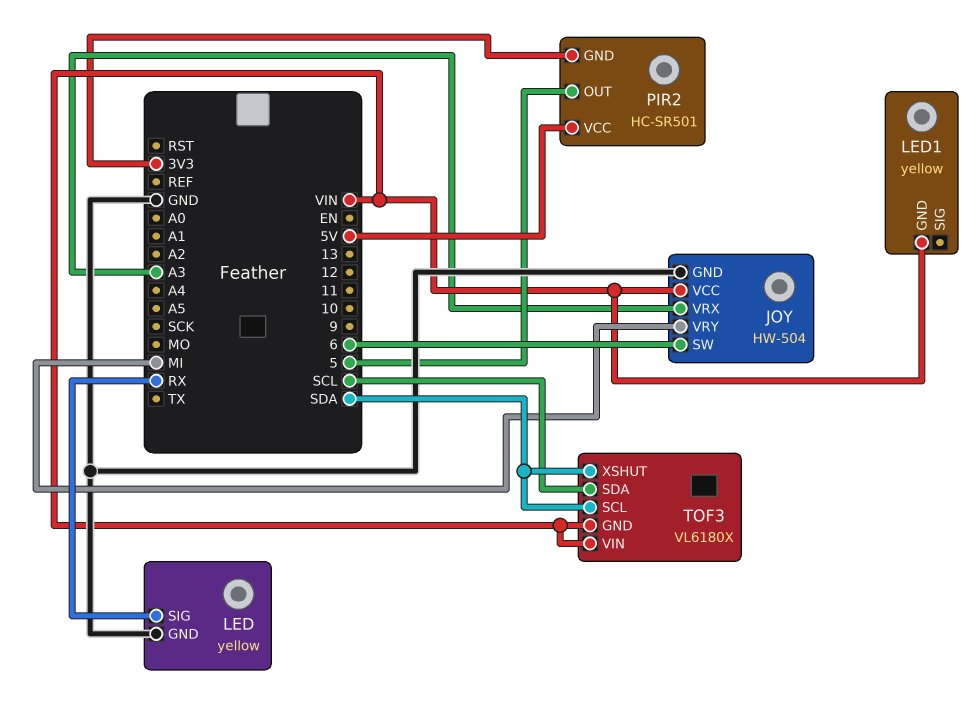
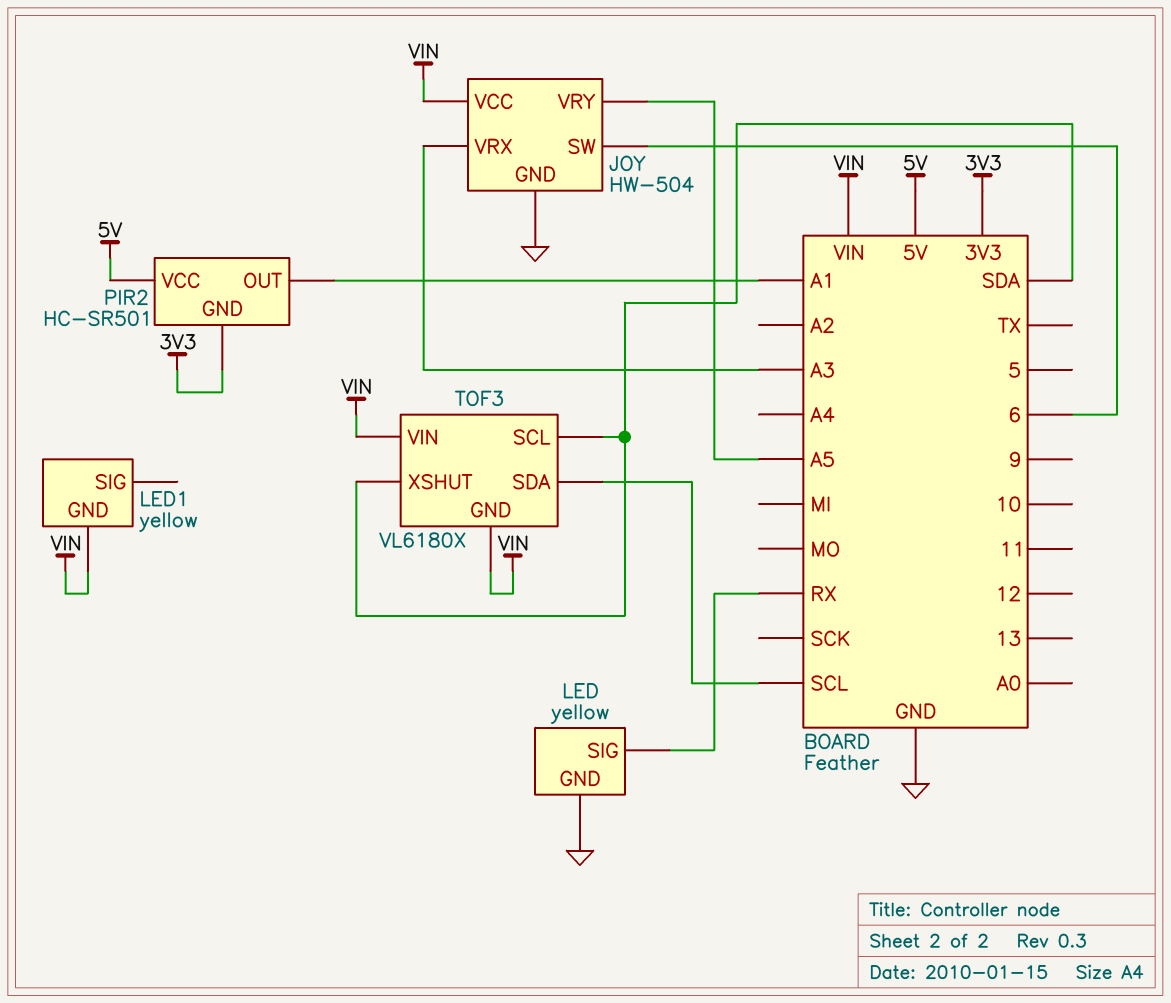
JOY pin VRY: MI -> A5
PIR2 pin OUT: 5 -> A1

